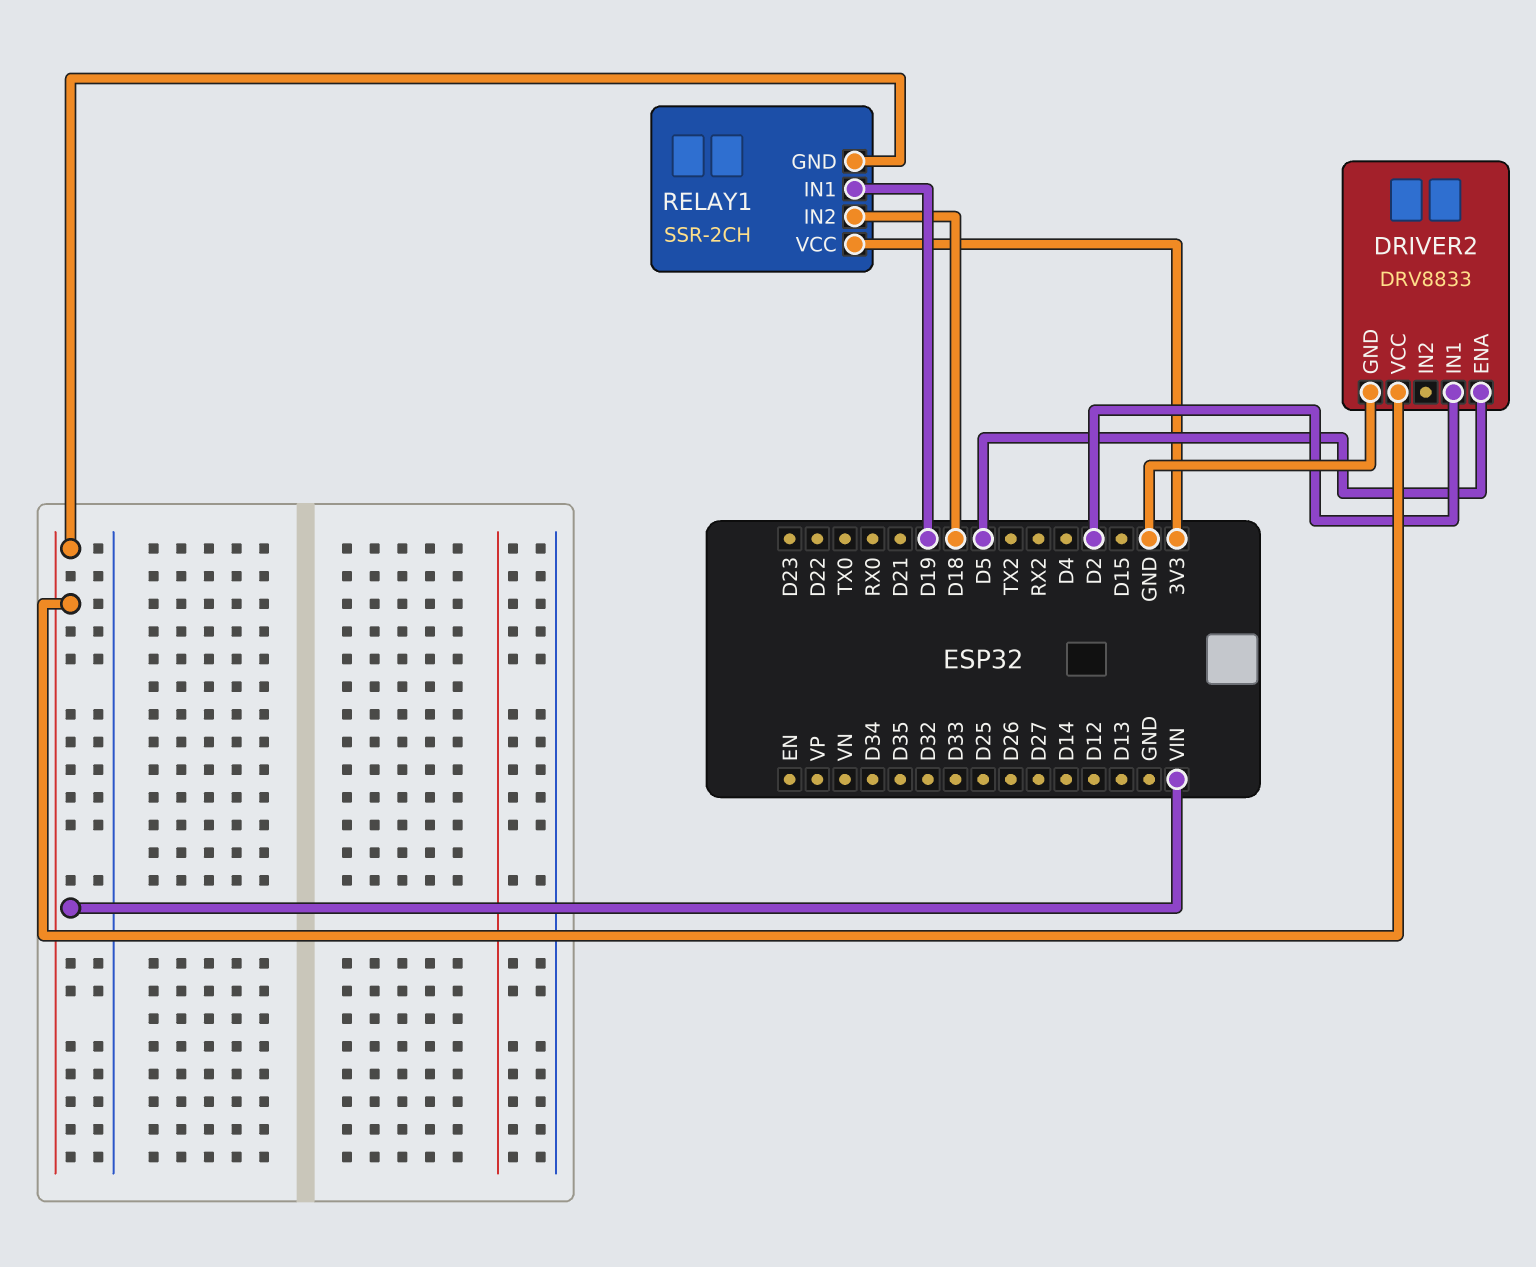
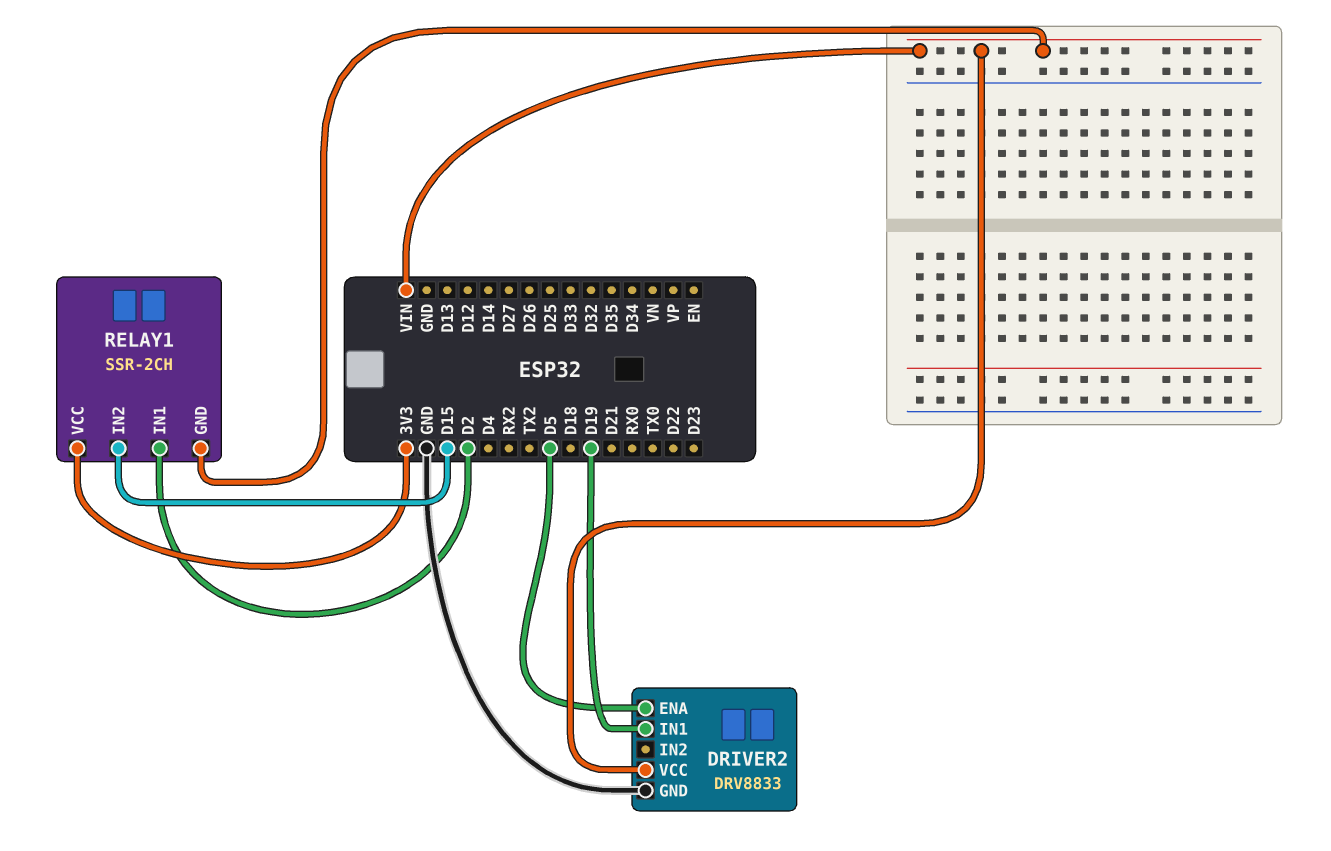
DRIVER2 pin IN1: D2 -> D19
RELAY1 pin IN1: D19 -> D2
RELAY1 pin IN2: D18 -> D15

